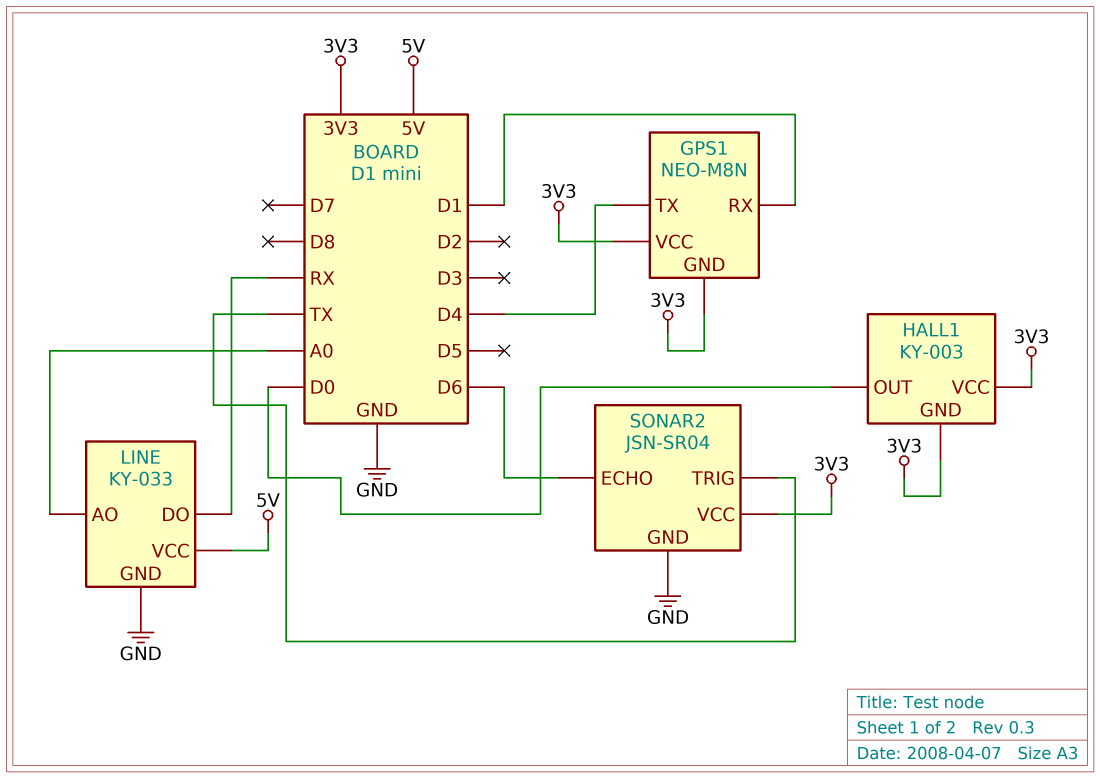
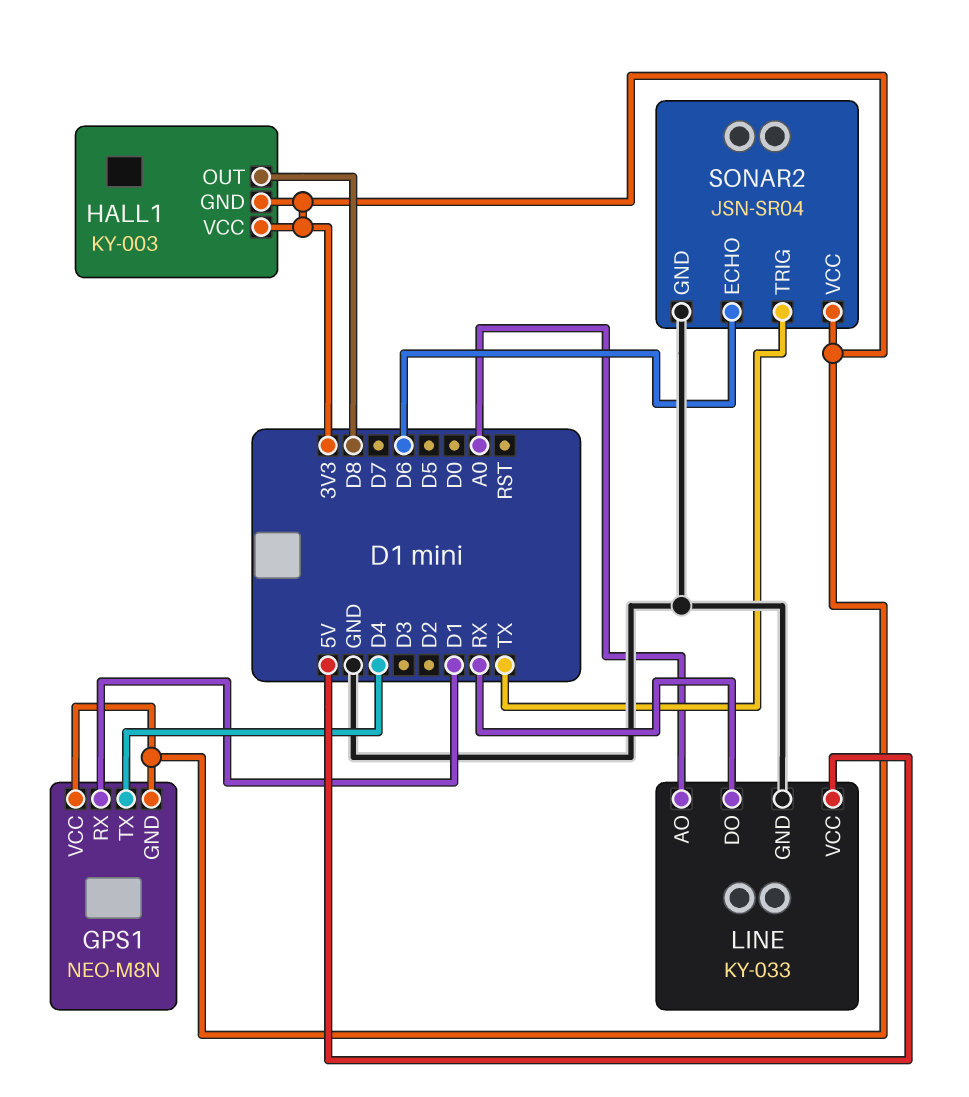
HALL1 pin OUT: D0 -> D8

